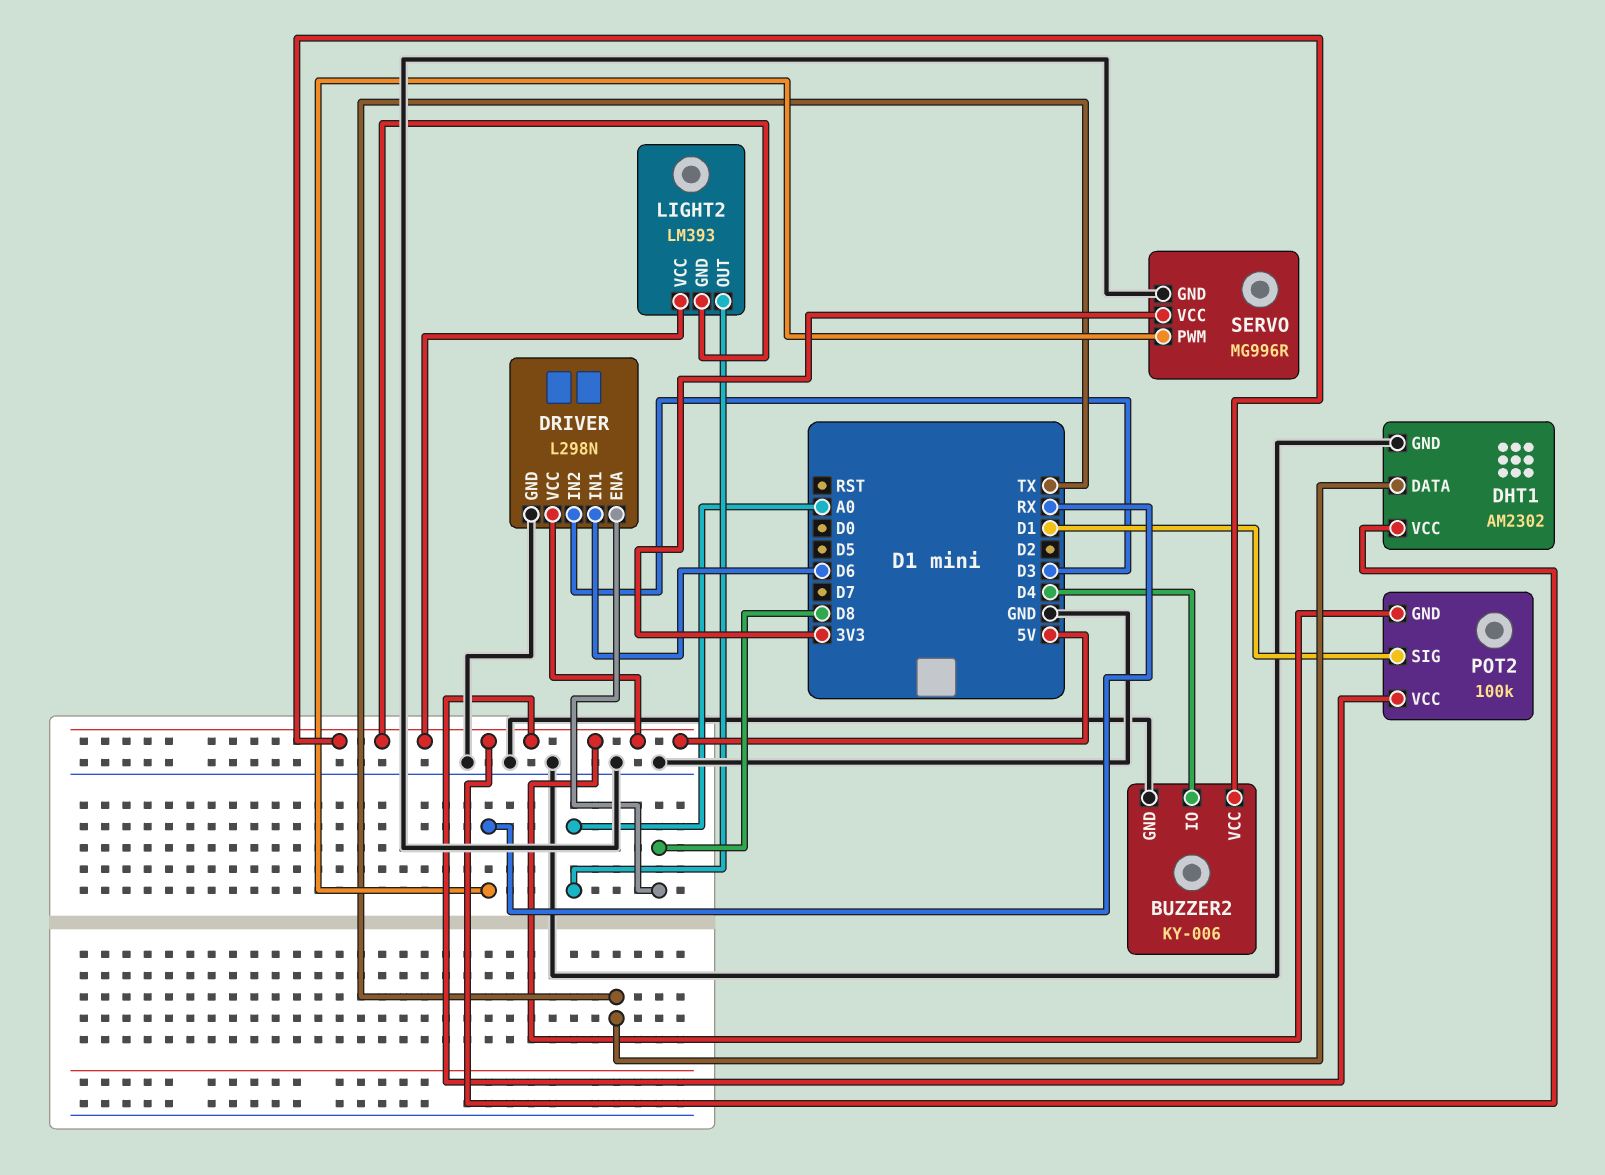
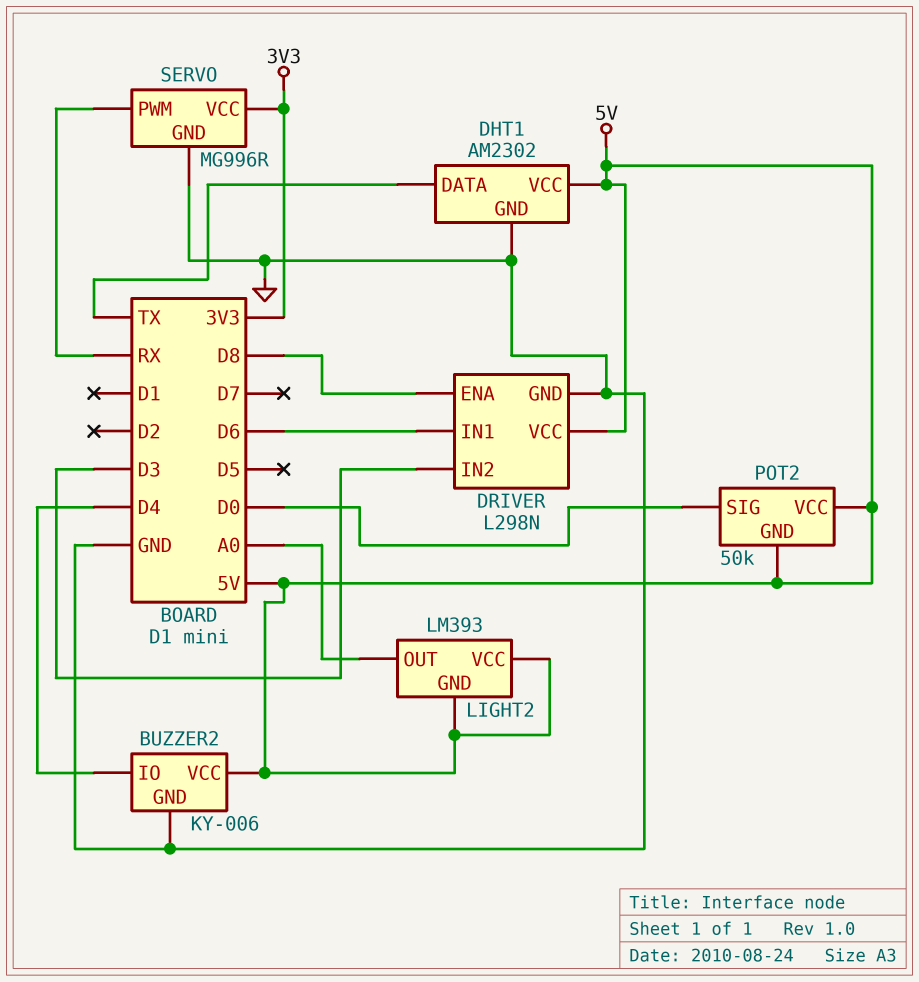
POT2: 100k -> 50k
POT2 pin SIG: D1 -> D0

